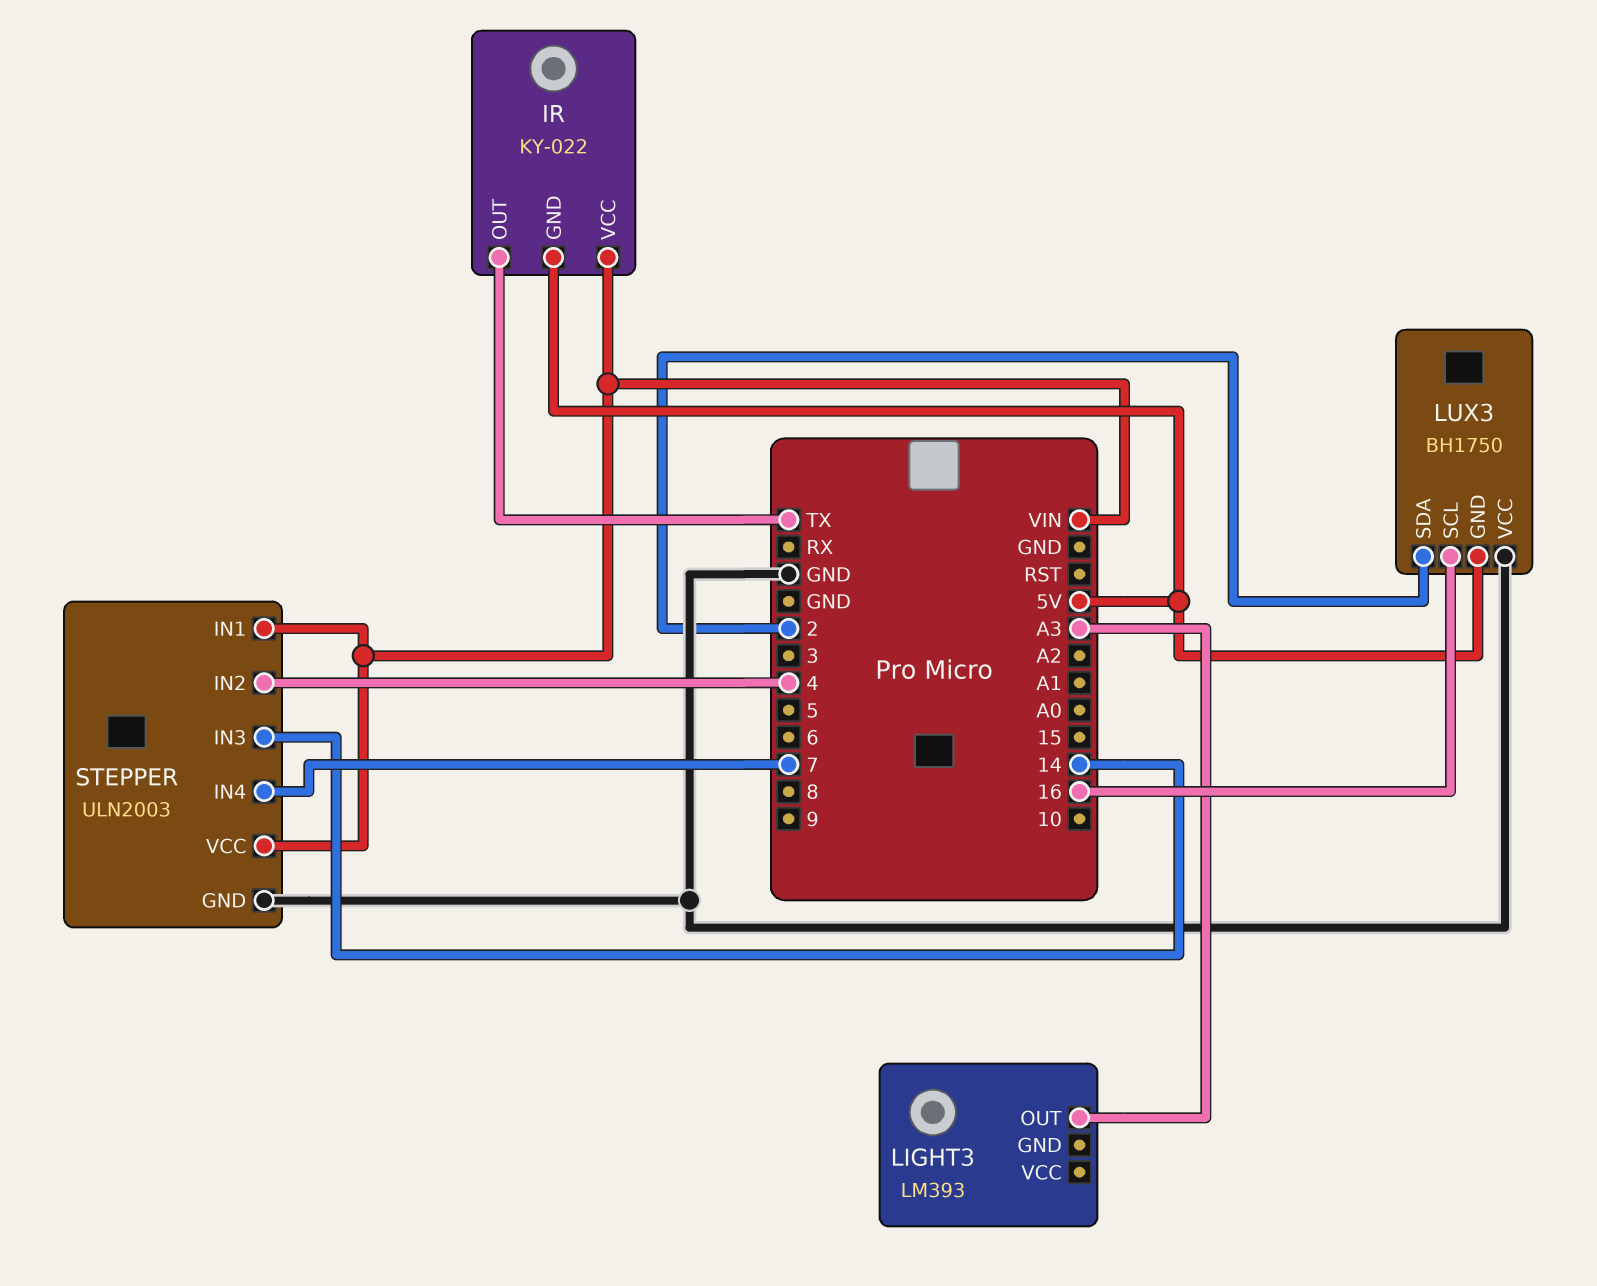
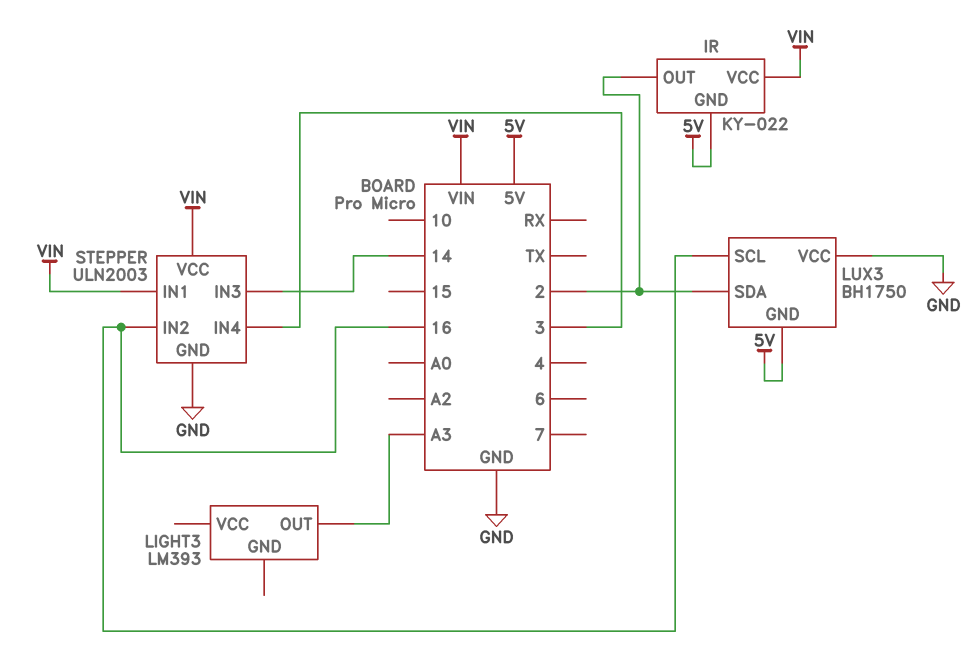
IR pin OUT: TX -> 2
STEPPER pin IN2: 4 -> 16
STEPPER pin IN4: 7 -> 3

